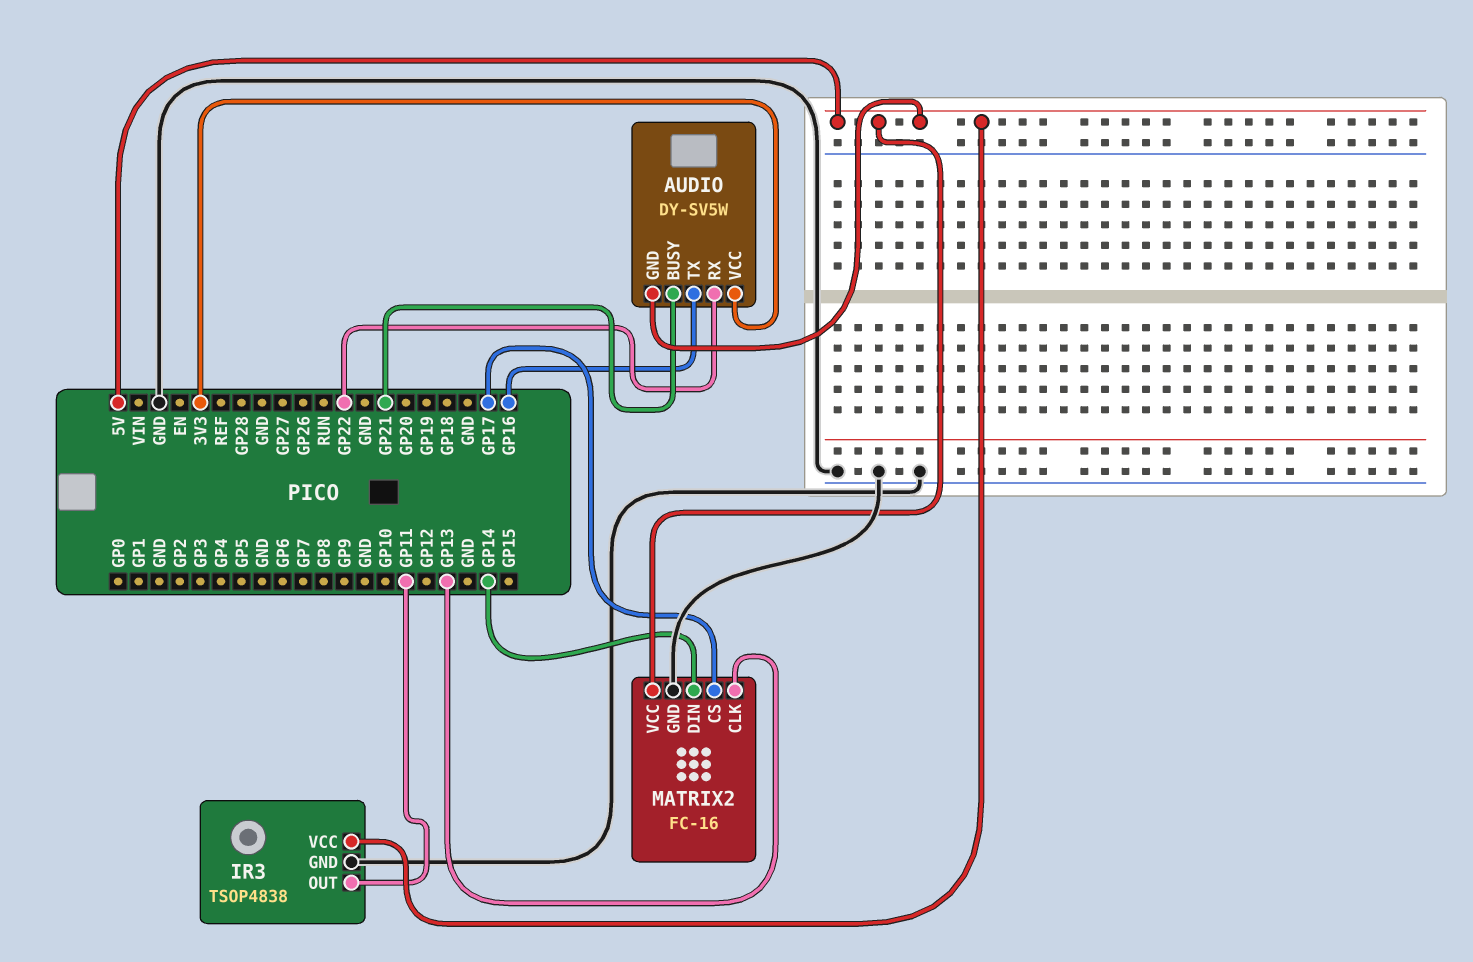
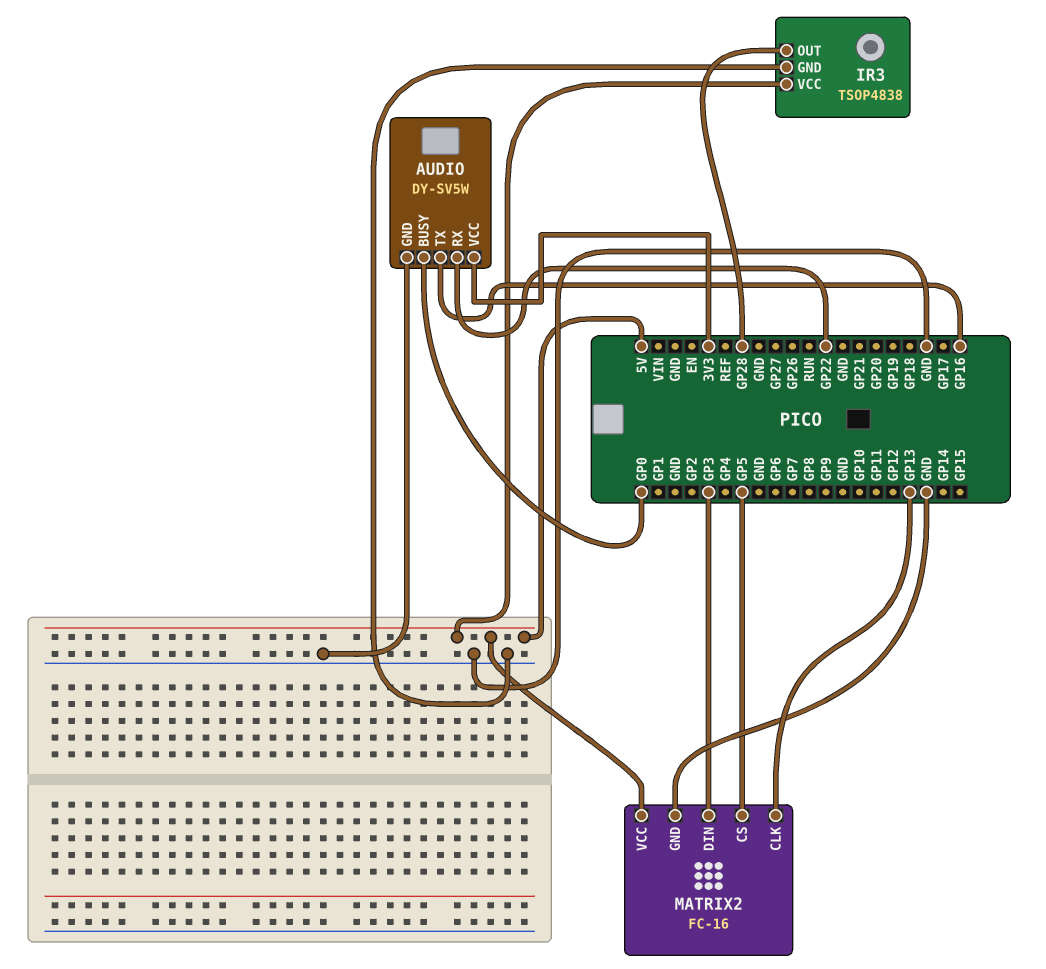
AUDIO pin BUSY: GP21 -> GP0
AUDIO pin GND: 5V -> GND
IR3 pin OUT: GP11 -> GP28
MATRIX2 pin CS: GP17 -> GP5
MATRIX2 pin DIN: GP14 -> GP3

